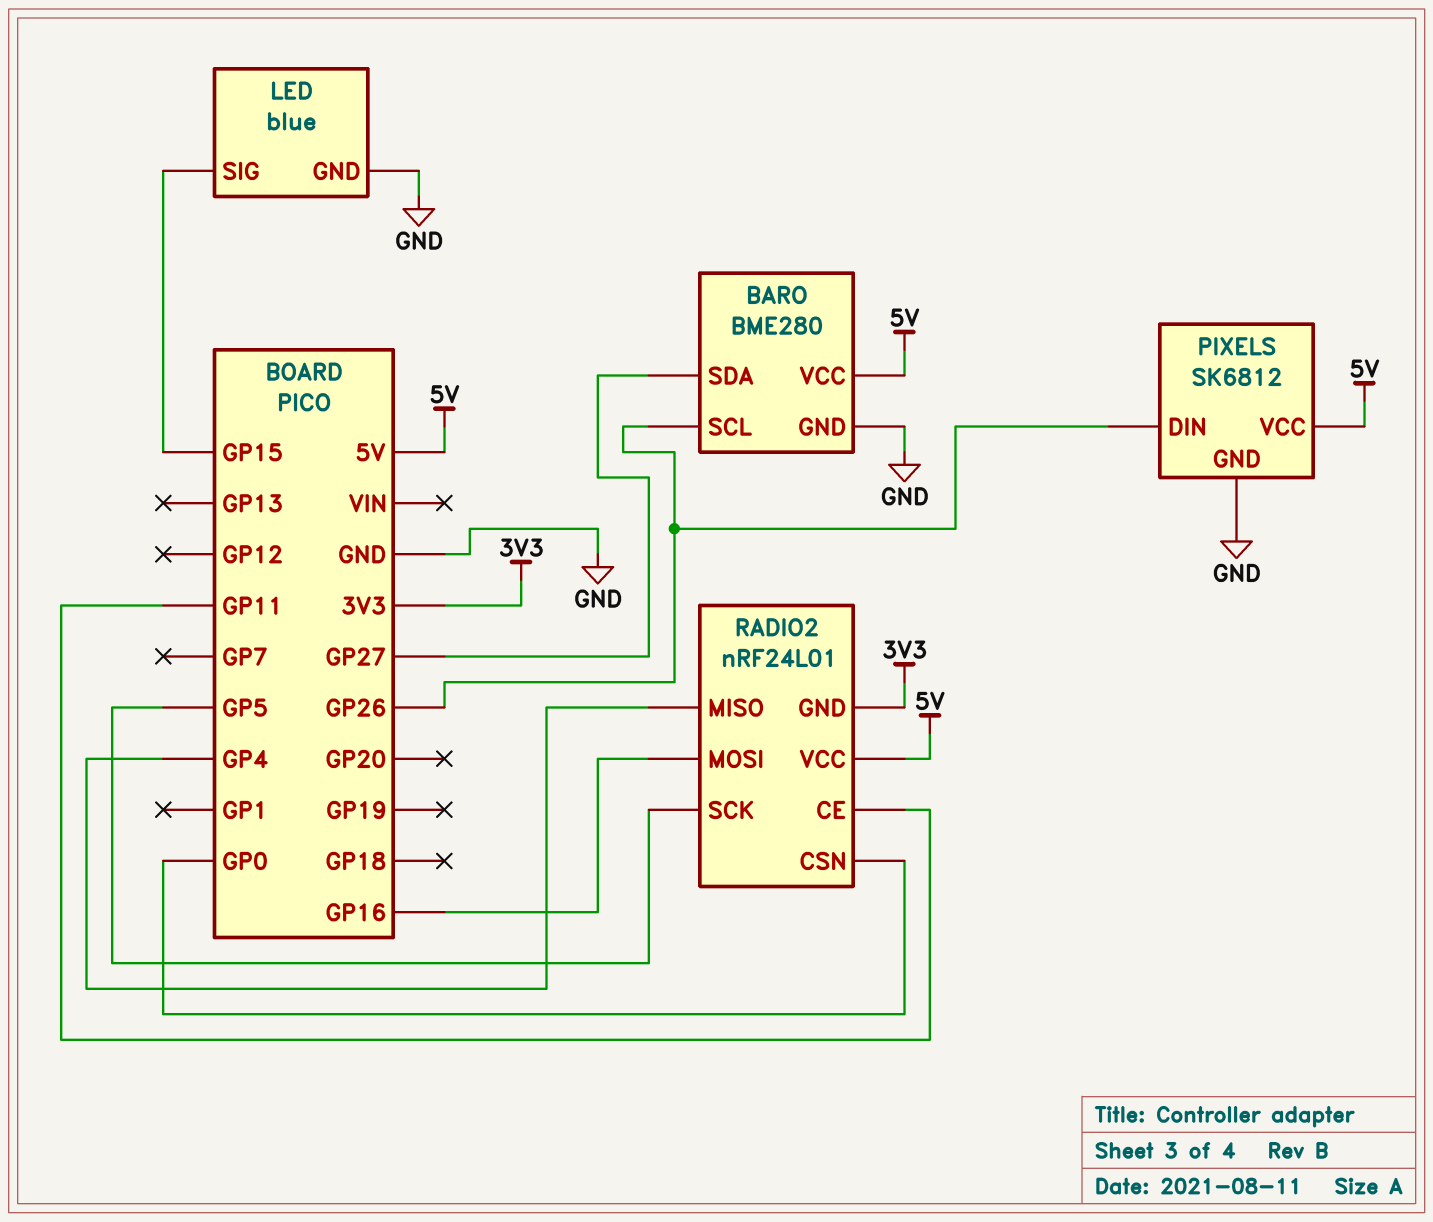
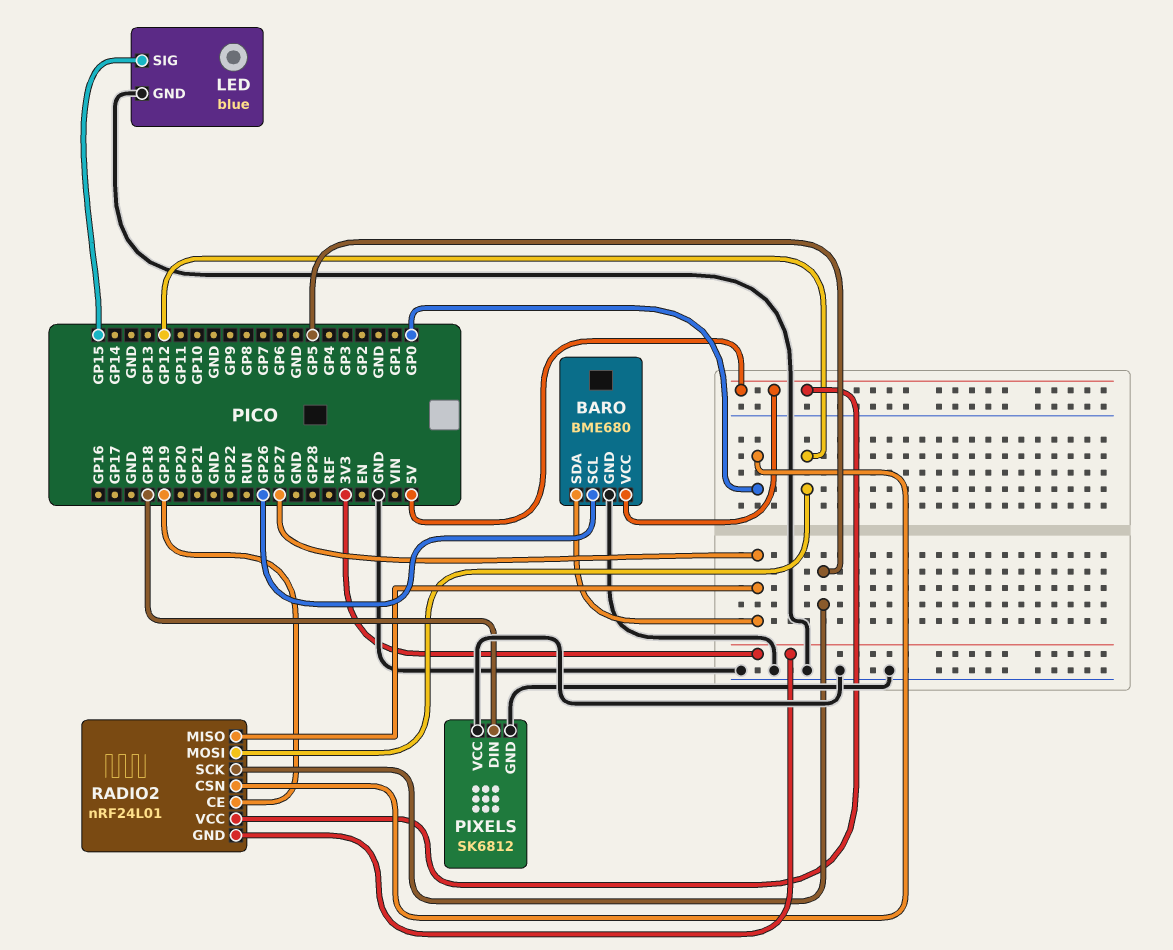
BARO: BME280 -> BME680
PIXELS pin DIN: GP26 -> GP18
PIXELS pin VCC: 5V -> GND
RADIO2 pin CE: GP11 -> GP19
RADIO2 pin MISO: GP4 -> GP27
RADIO2 pin MOSI: GP16 -> GP12

